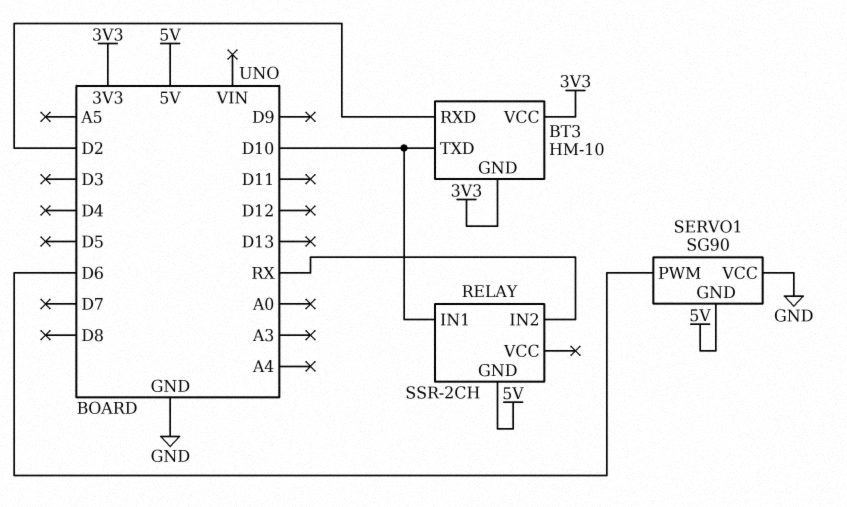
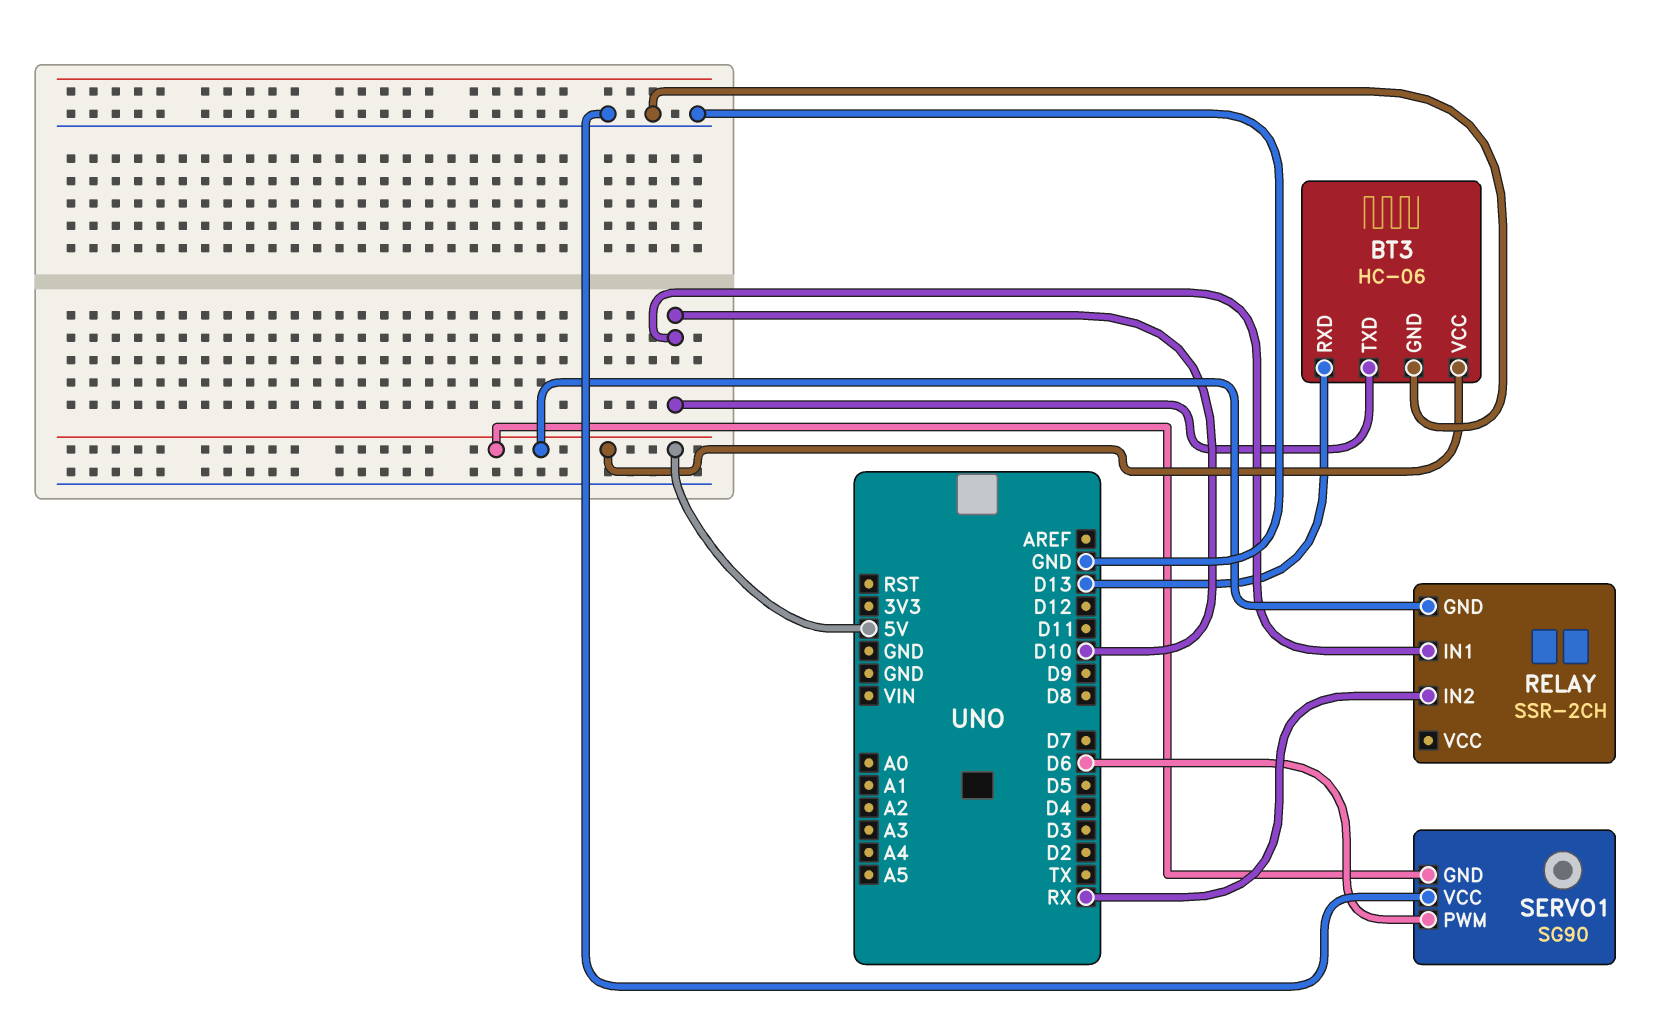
BT3: HM-10 -> HC-06
BT3 pin GND: 3V3 -> GND
BT3 pin RXD: D2 -> D13
BT3 pin VCC: 3V3 -> 5V

